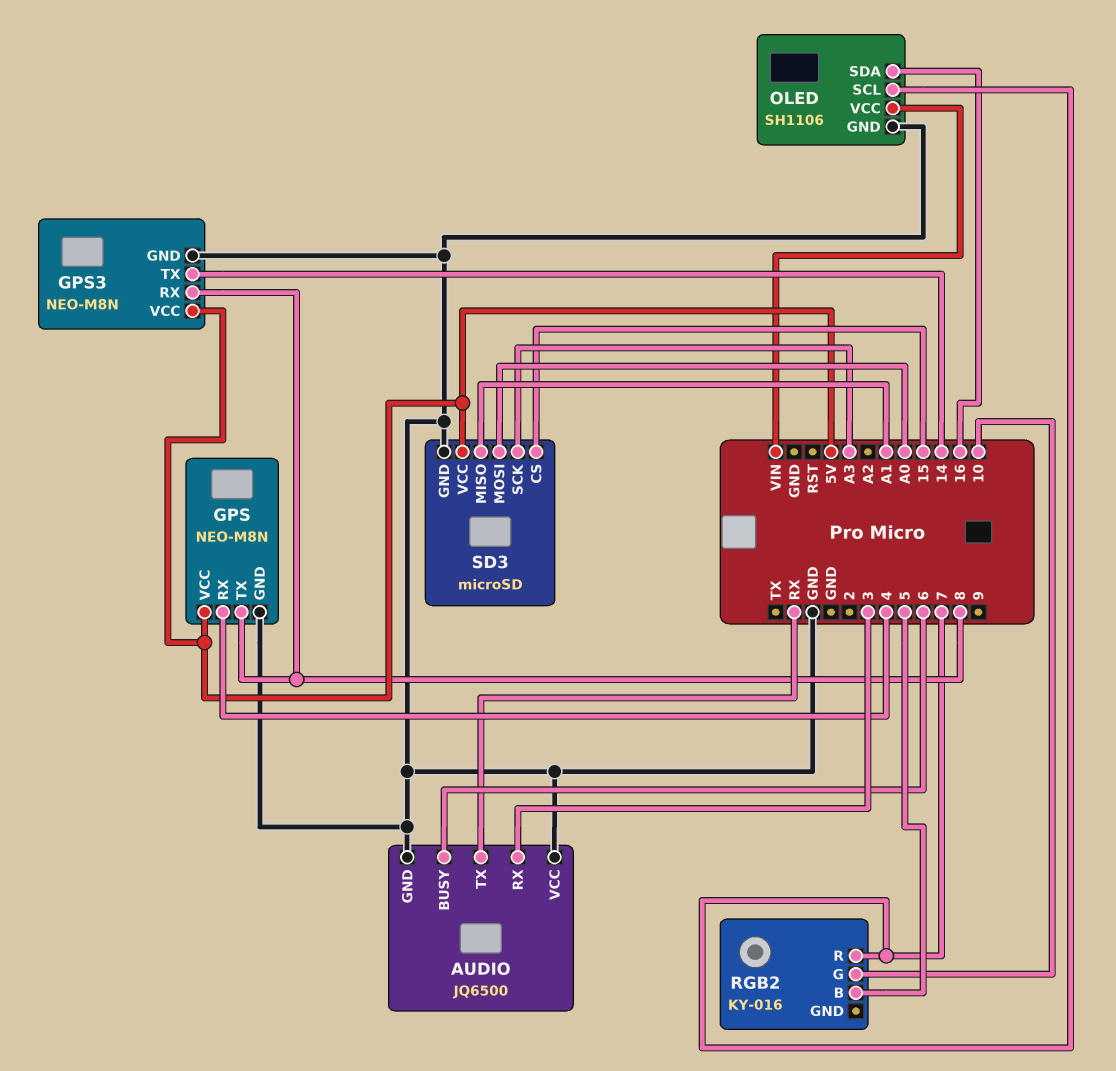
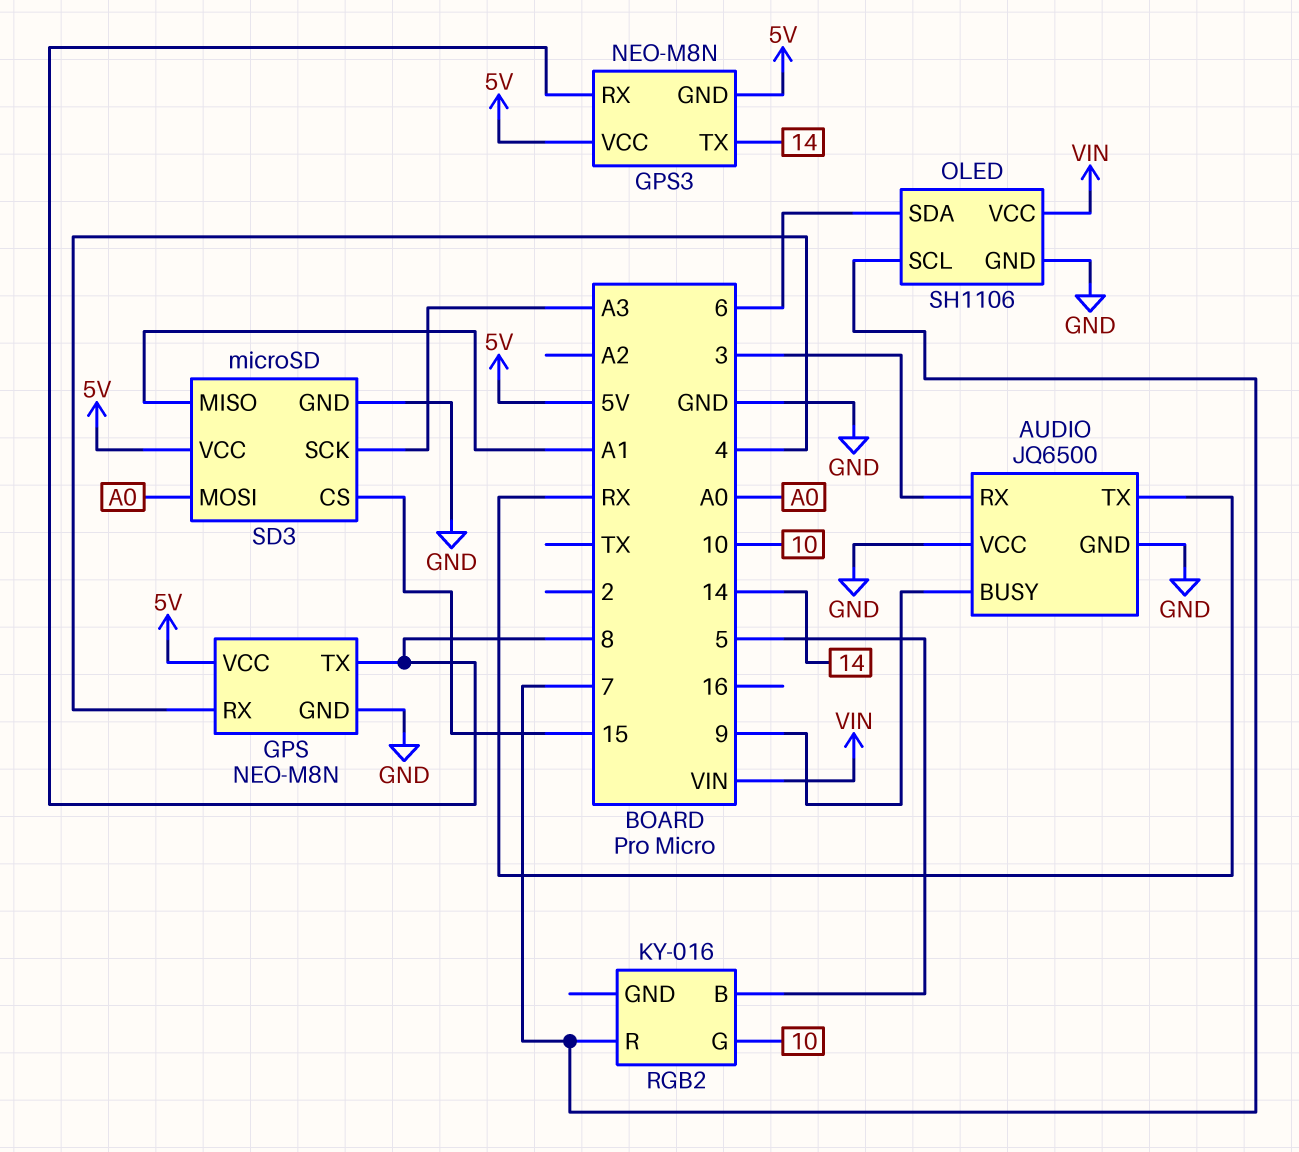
AUDIO pin BUSY: 6 -> 9
GPS3 pin GND: GND -> 5V
OLED pin SDA: 16 -> 6

